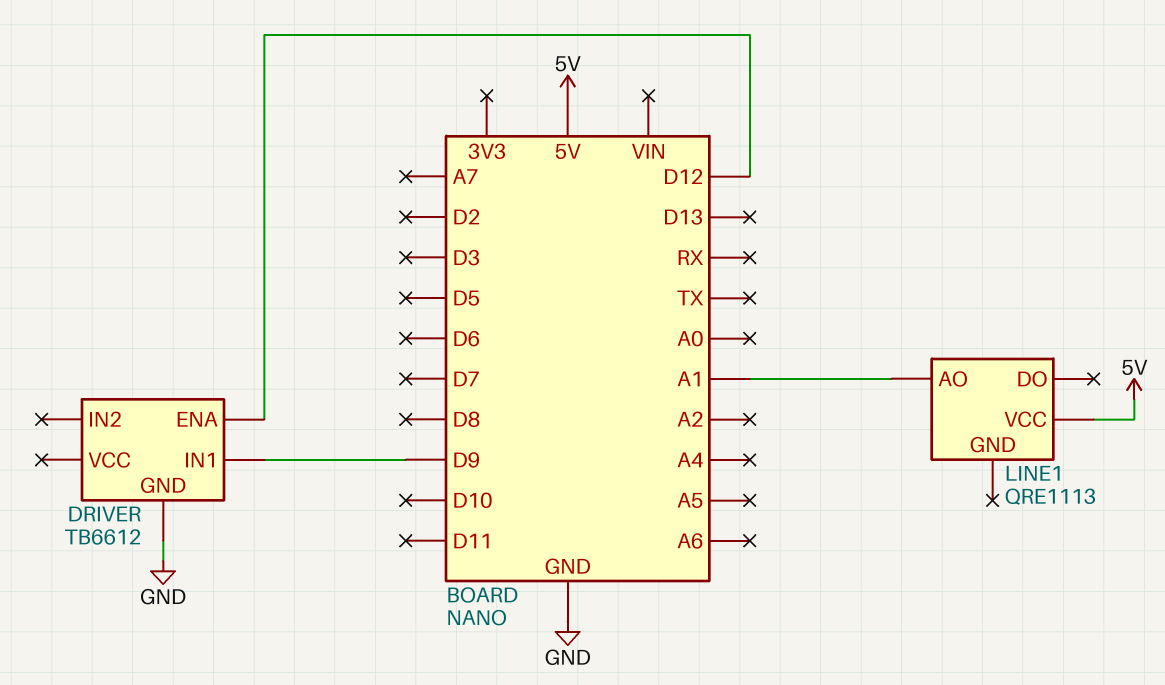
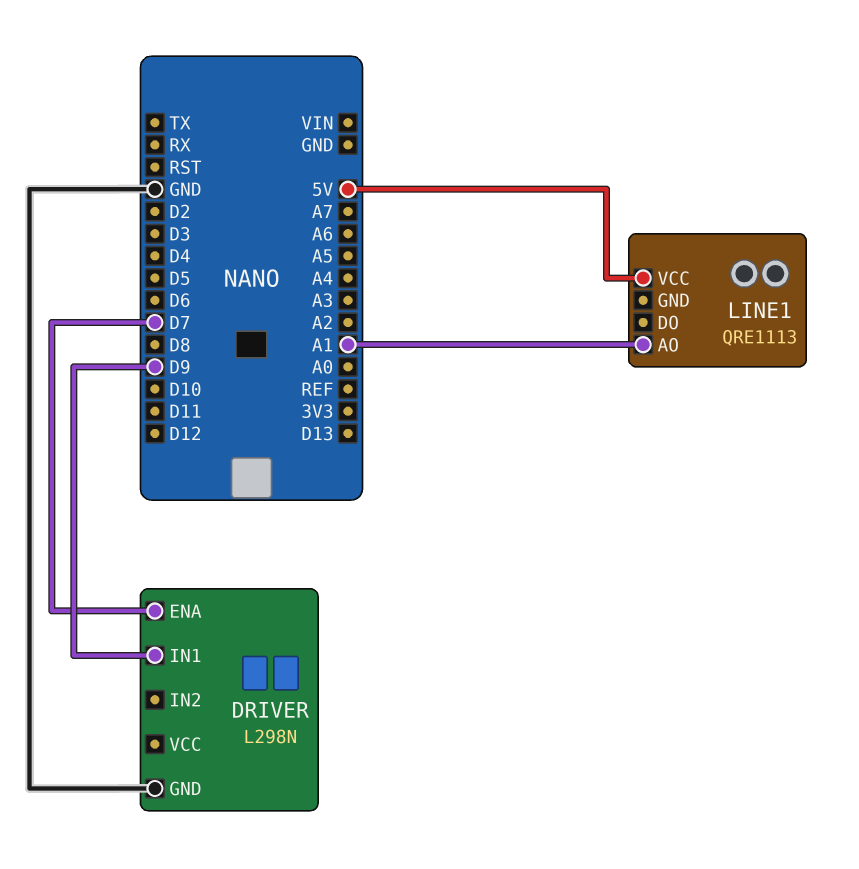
DRIVER: TB6612 -> L298N
DRIVER pin ENA: D12 -> D7

